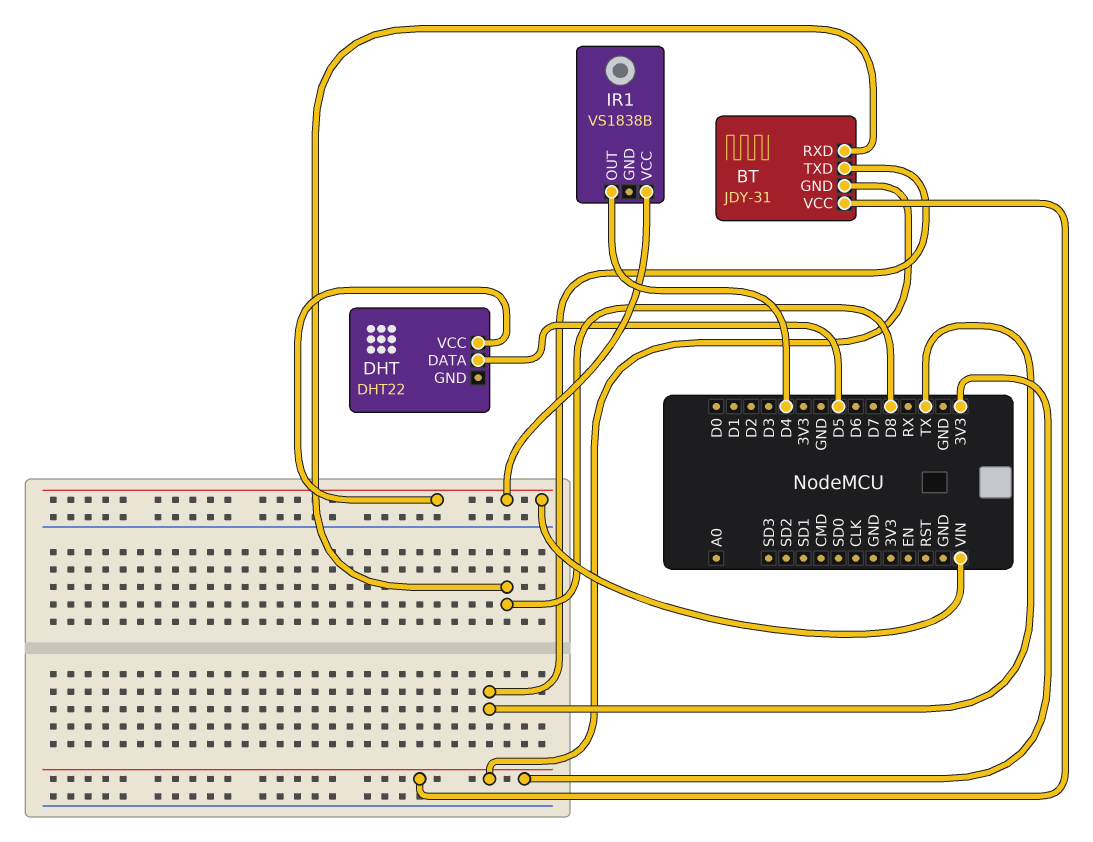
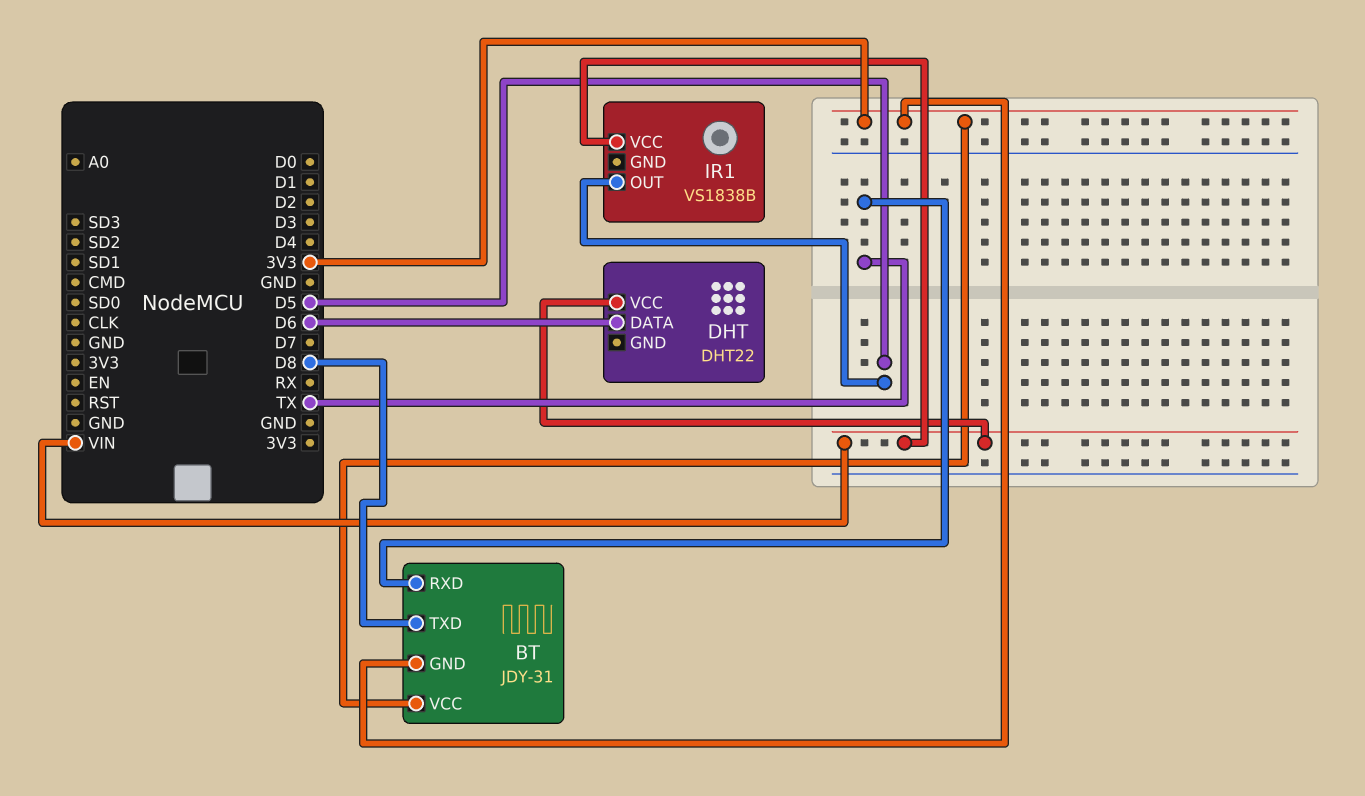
BT pin RXD: D8 -> TX
BT pin TXD: TX -> D8
DHT pin DATA: D5 -> D6
IR1 pin OUT: D4 -> D5

